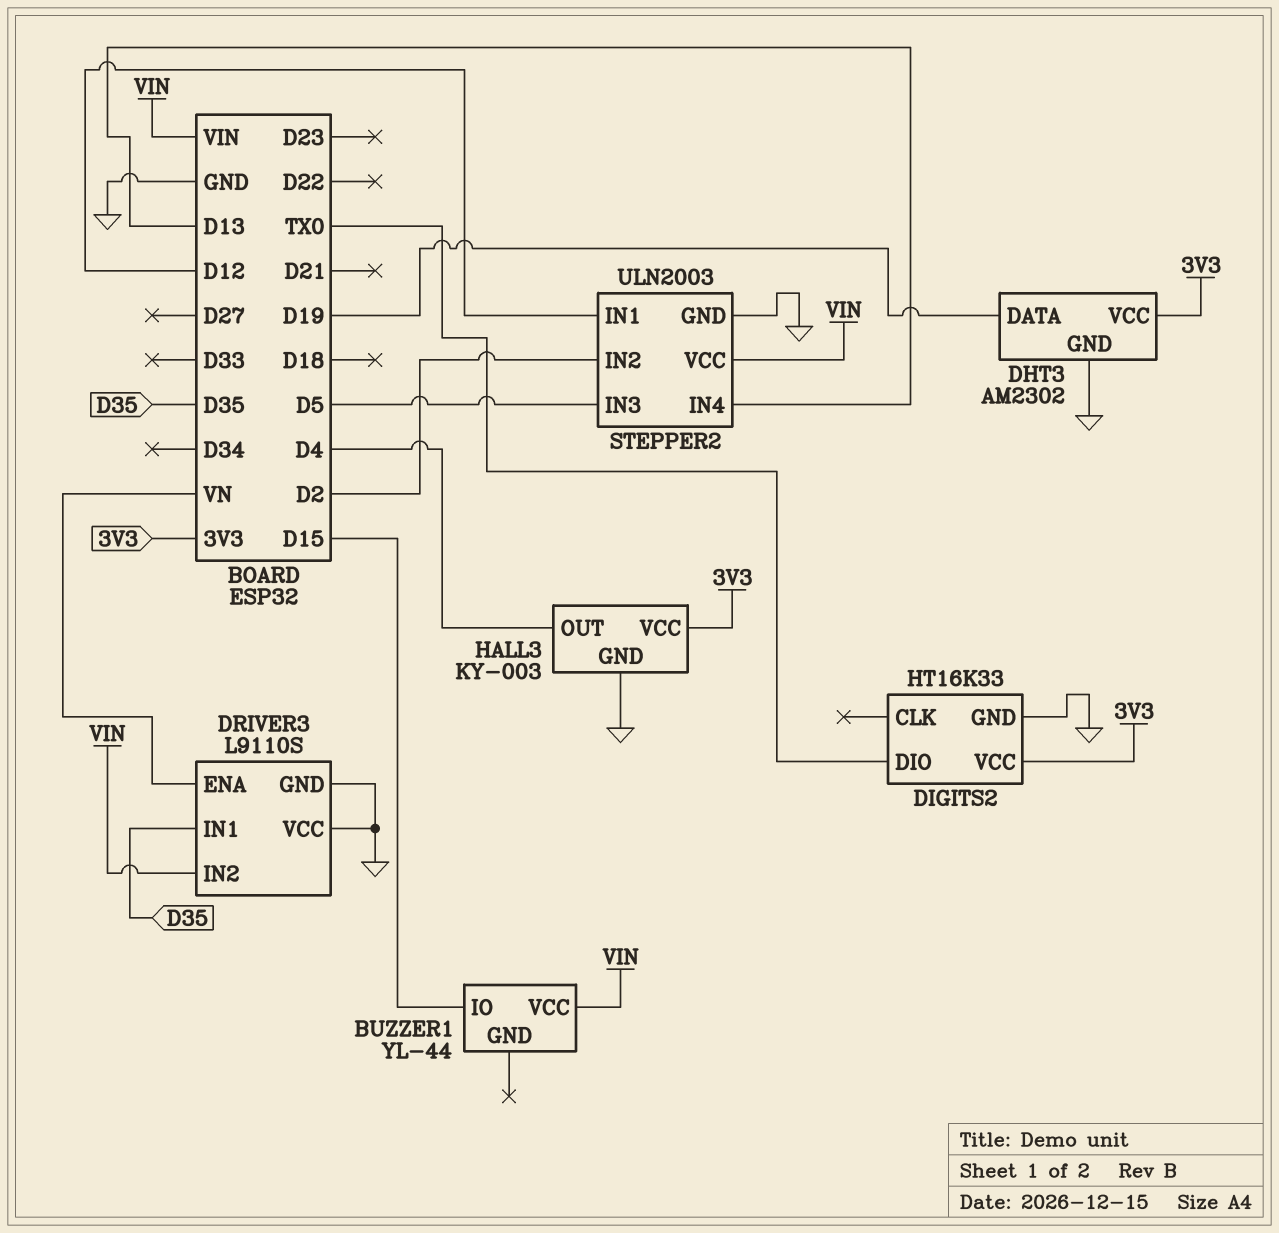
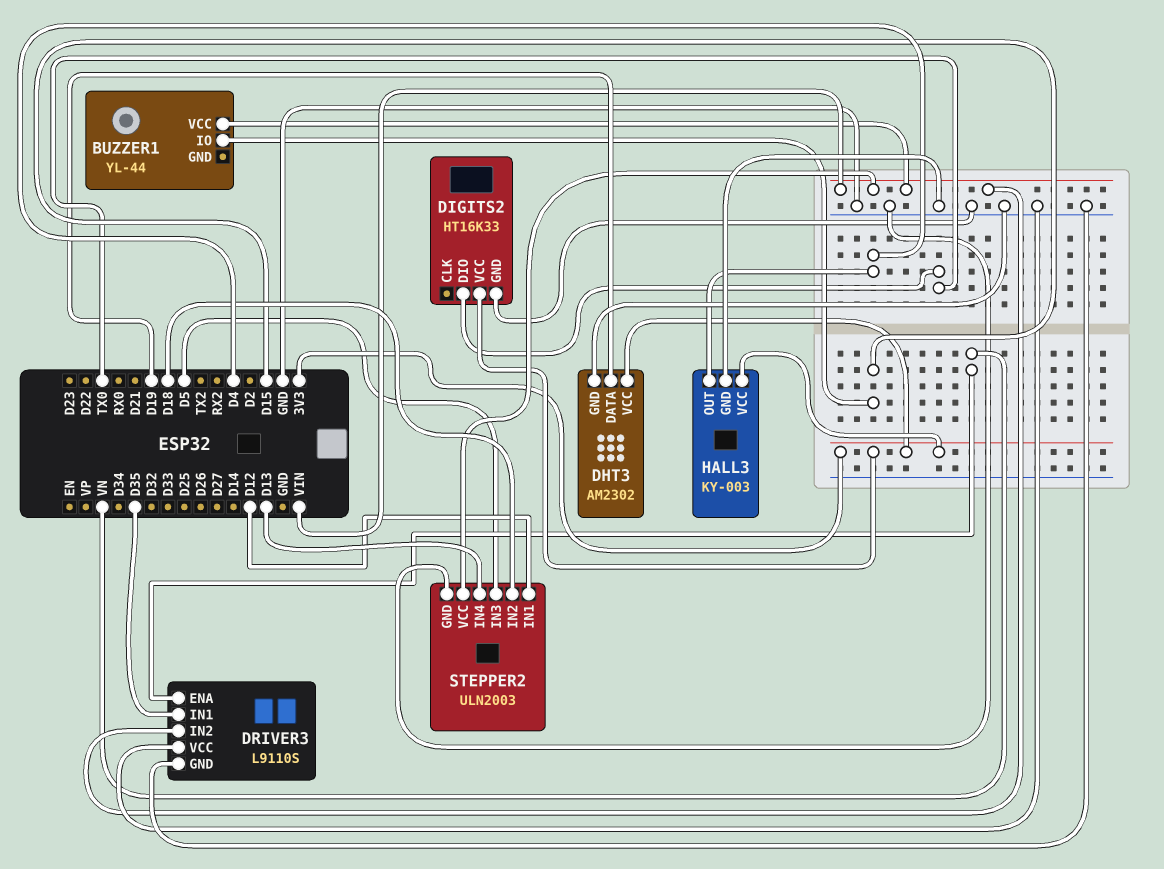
STEPPER2 pin IN2: D2 -> D18

